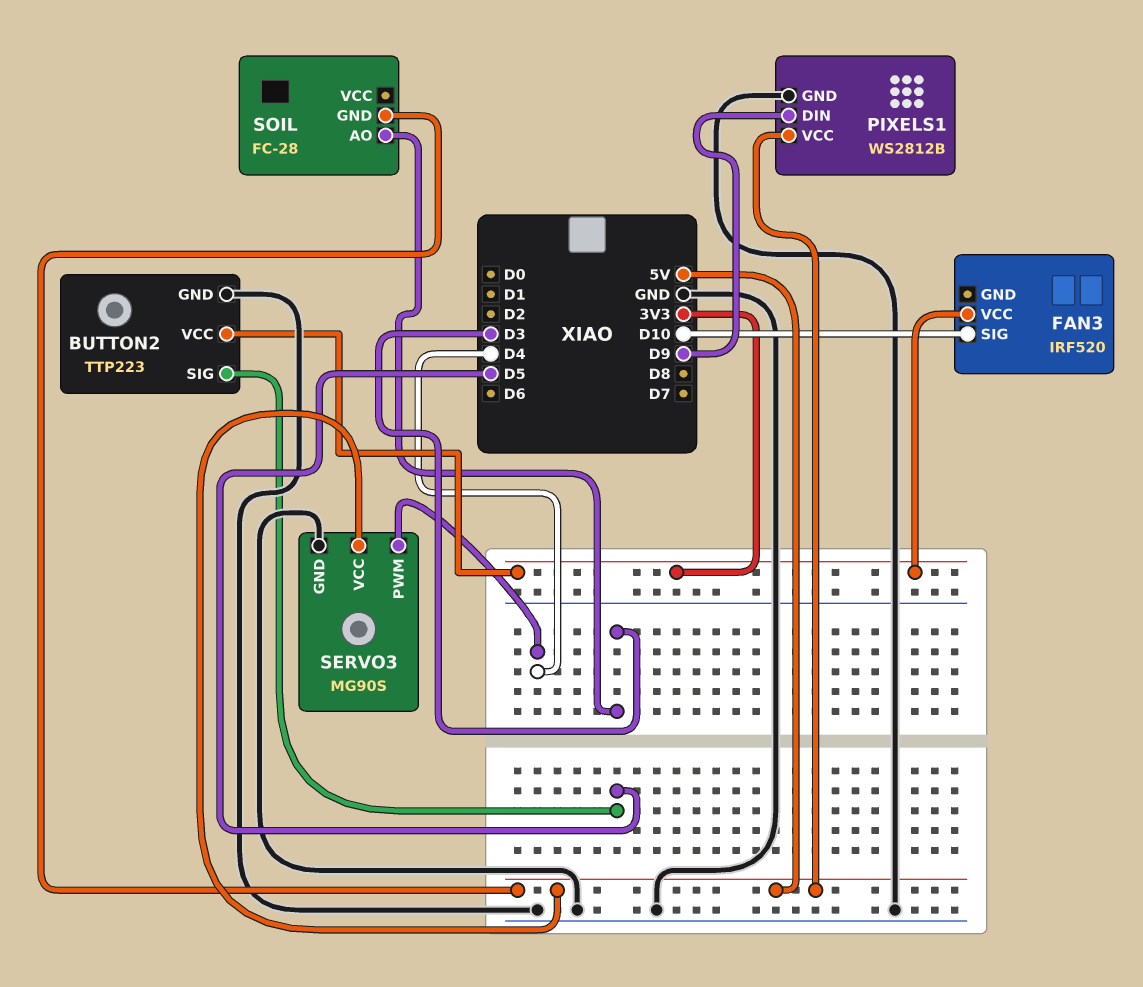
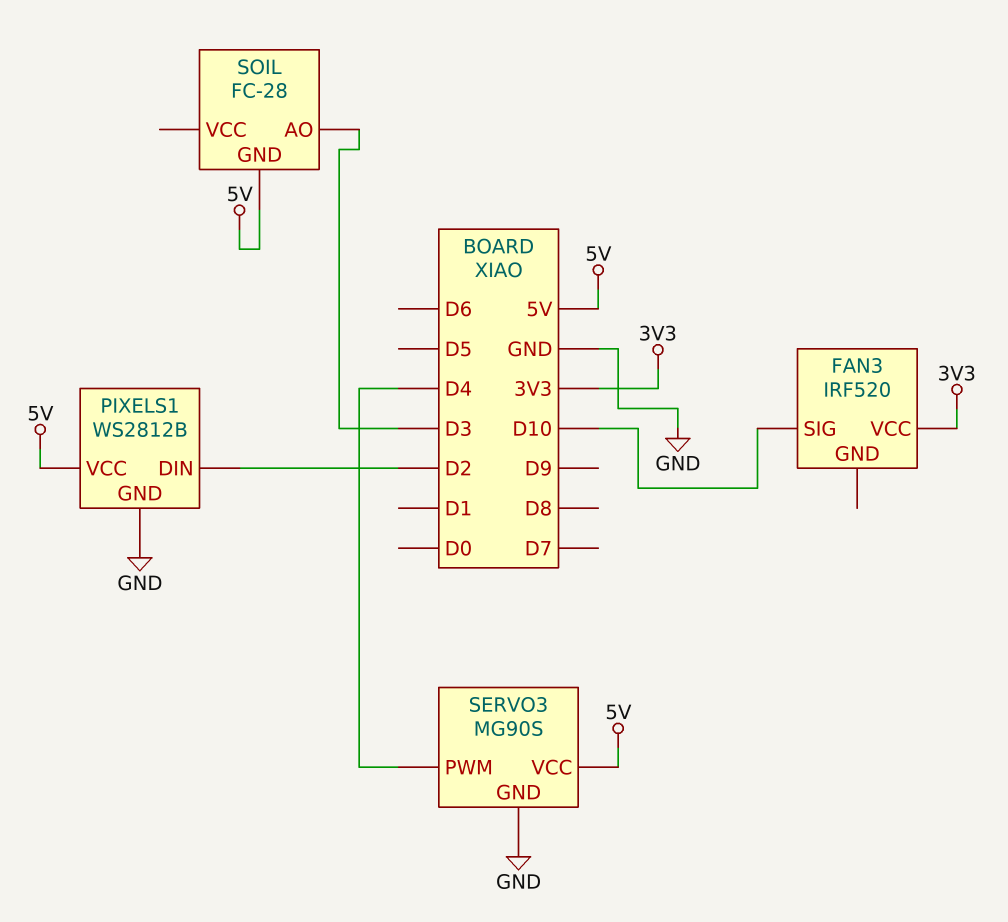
BUTTON2: TTP223 -> none
BUTTON2 pin GND: GND -> none
BUTTON2 pin SIG: D5 -> none
BUTTON2 pin VCC: 3V3 -> none
PIXELS1 pin DIN: D9 -> D2

